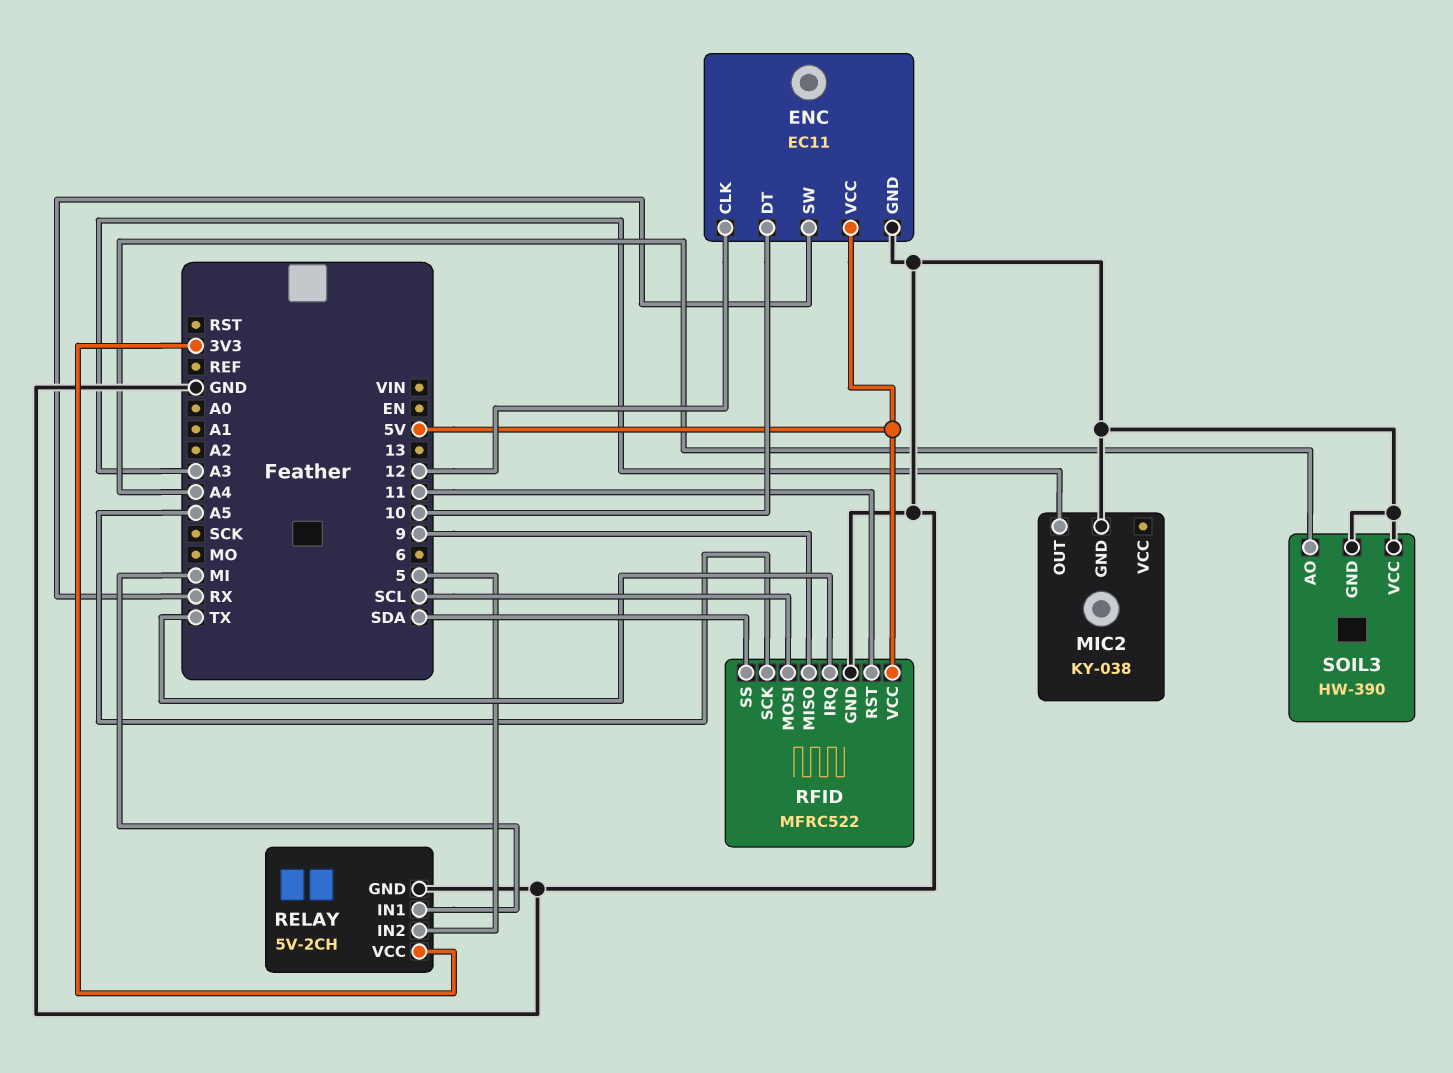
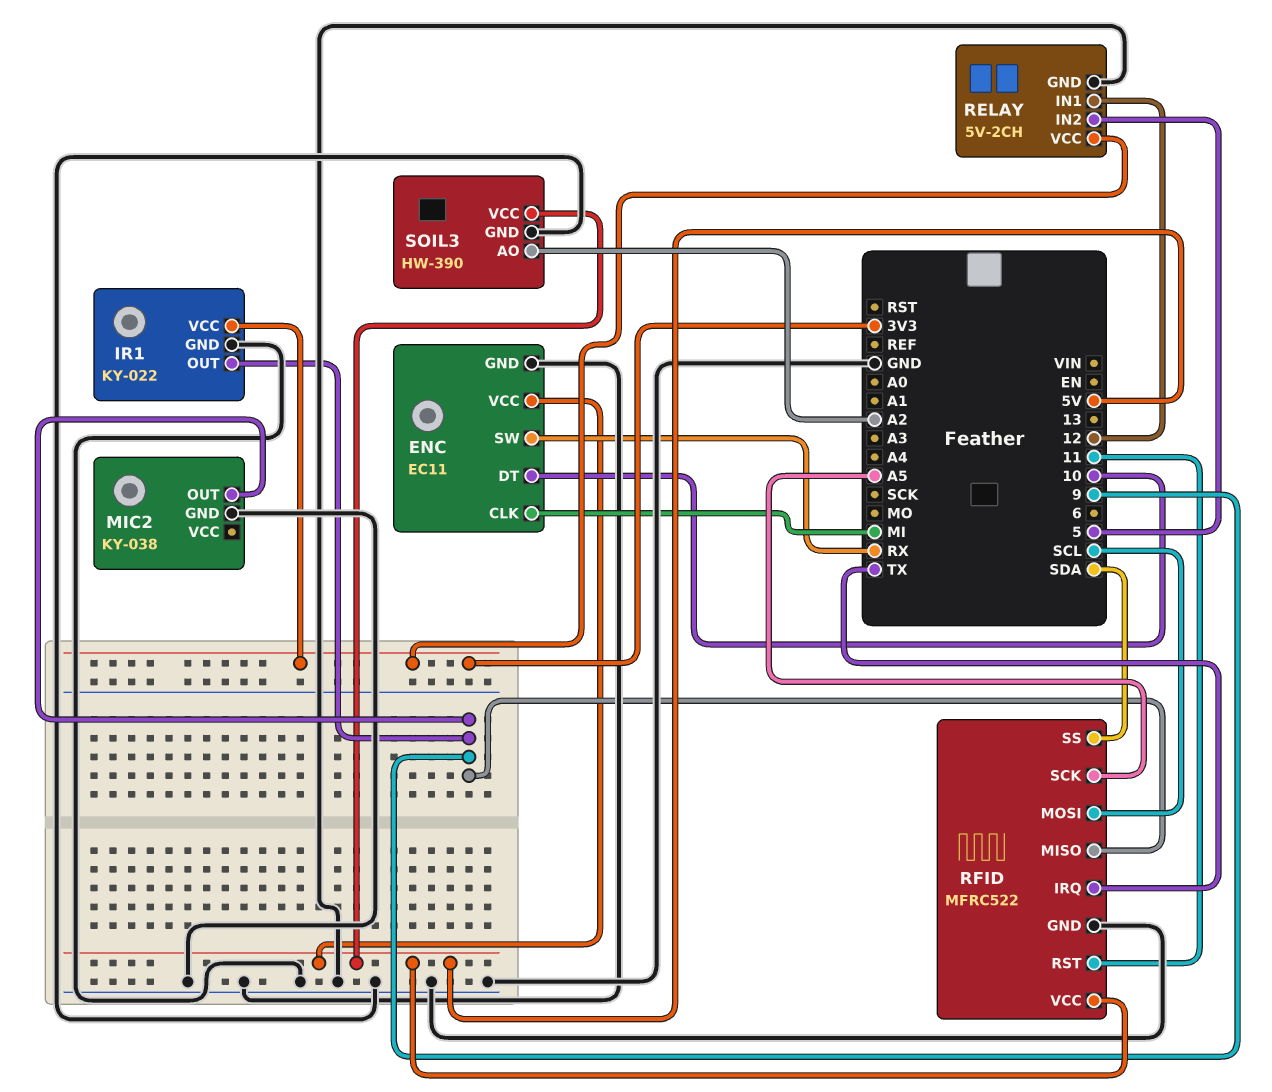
ENC pin CLK: 12 -> MI
IR1: none -> KY-022
IR1 pin GND: none -> GND
IR1 pin OUT: none -> 9
IR1 pin VCC: none -> 3V3
MIC2 pin OUT: A3 -> 9
RELAY pin IN1: MI -> 12
SOIL3 pin AO: A4 -> A2
SOIL3 pin VCC: GND -> 5V

